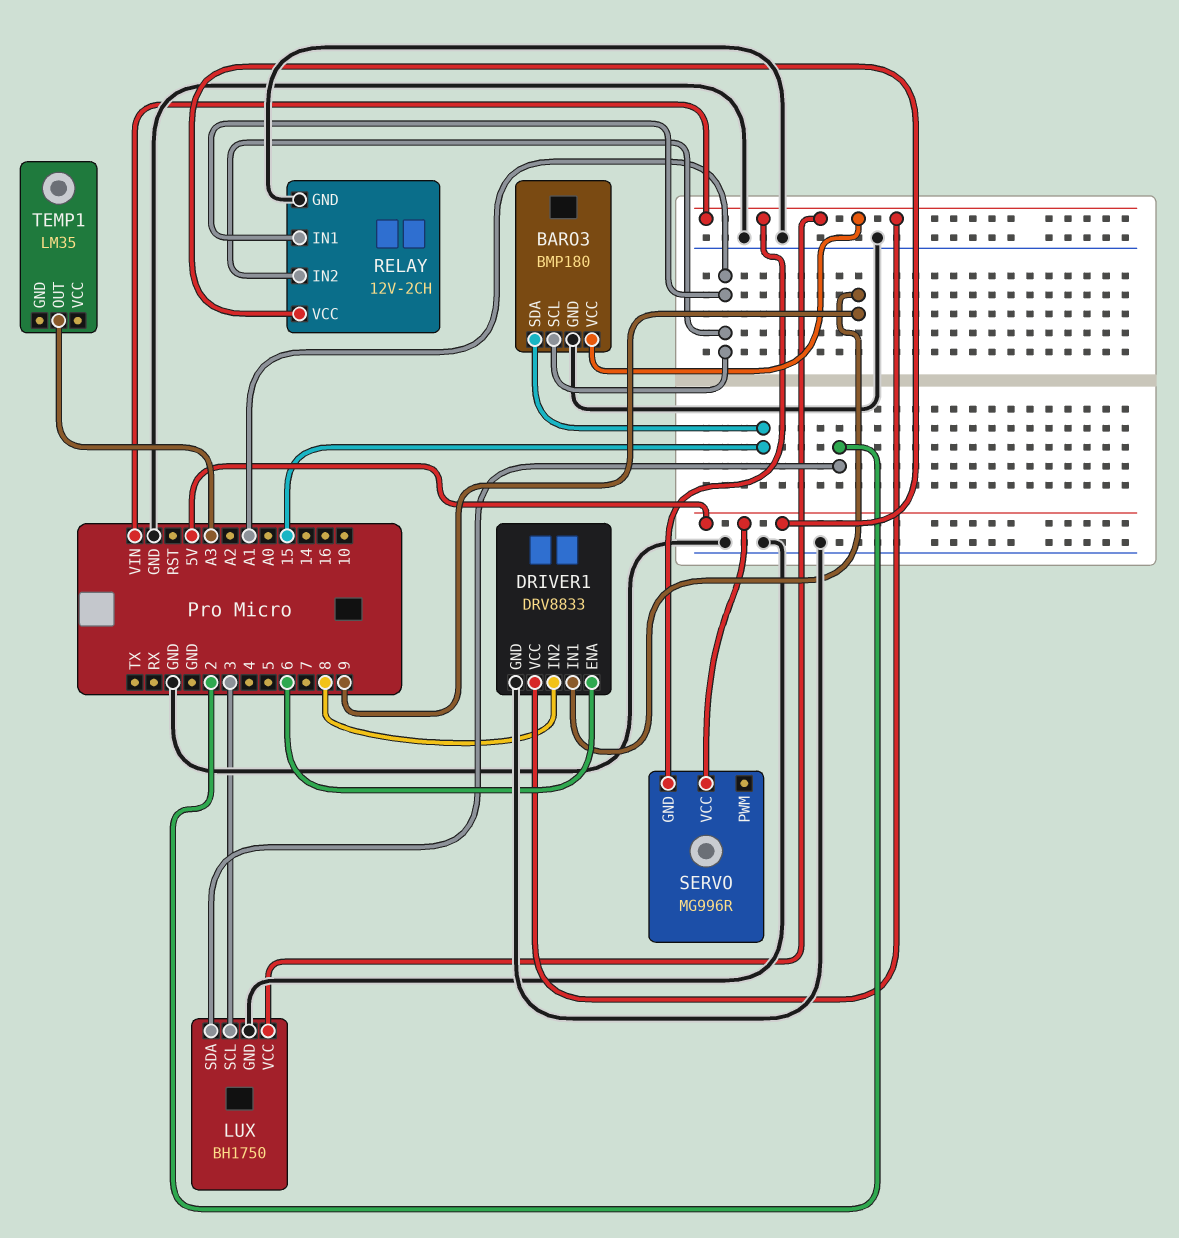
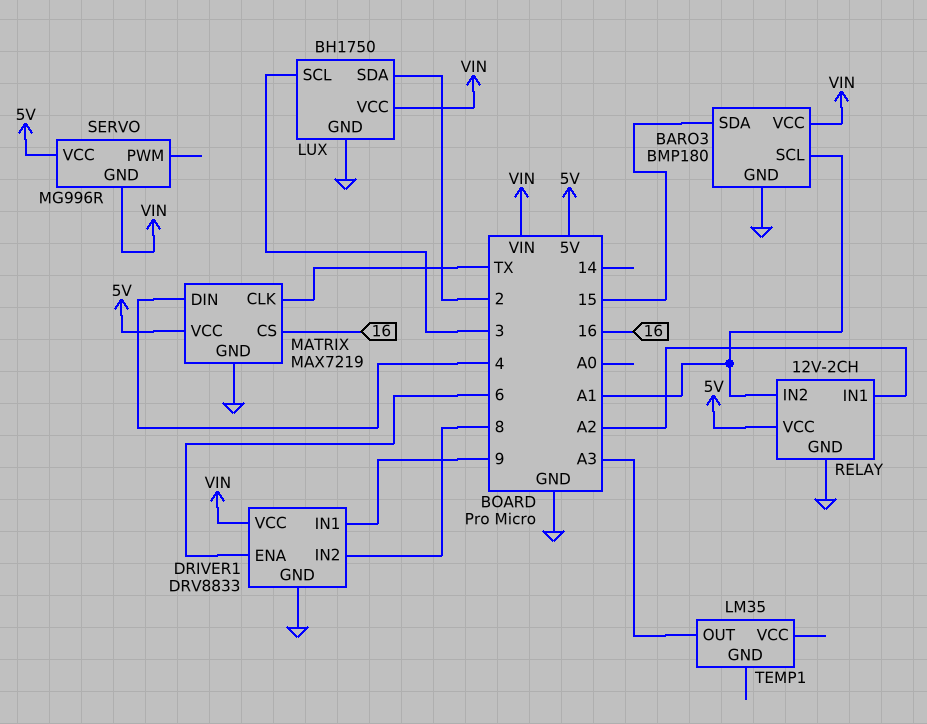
MATRIX: none -> MAX7219
MATRIX pin CLK: none -> TX
MATRIX pin CS: none -> 16
MATRIX pin DIN: none -> 4
MATRIX pin GND: none -> GND
MATRIX pin VCC: none -> 5V
RELAY pin IN1: A1 -> A2

